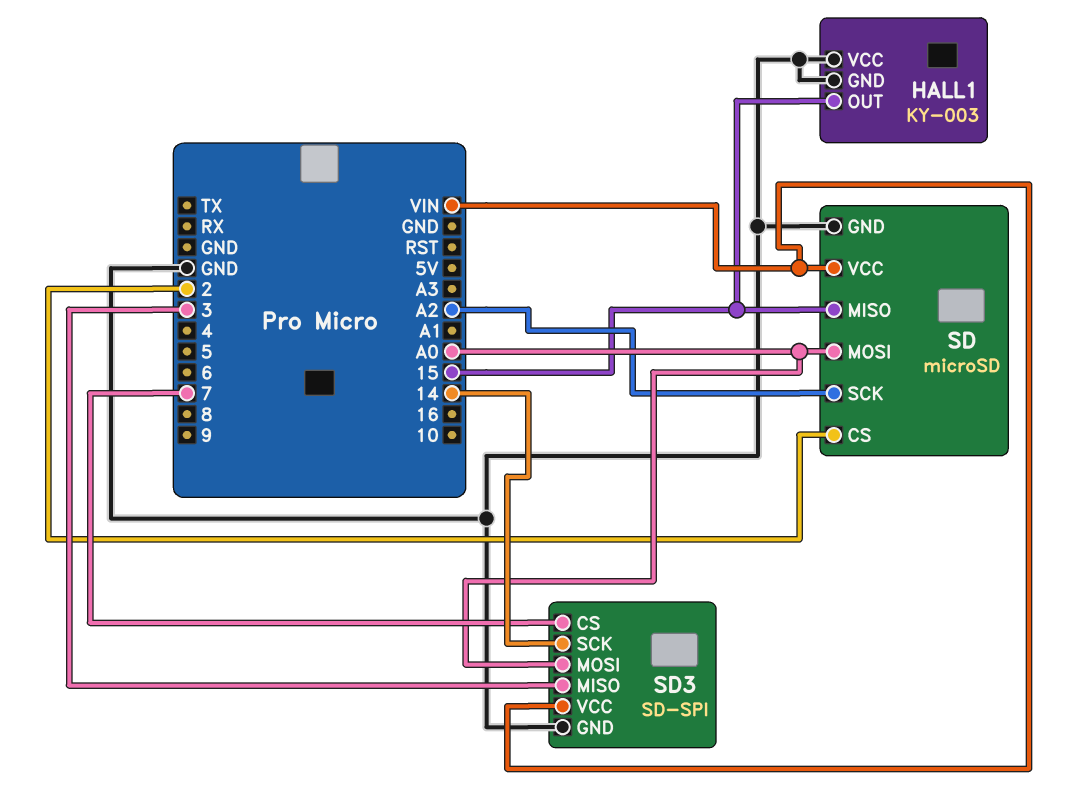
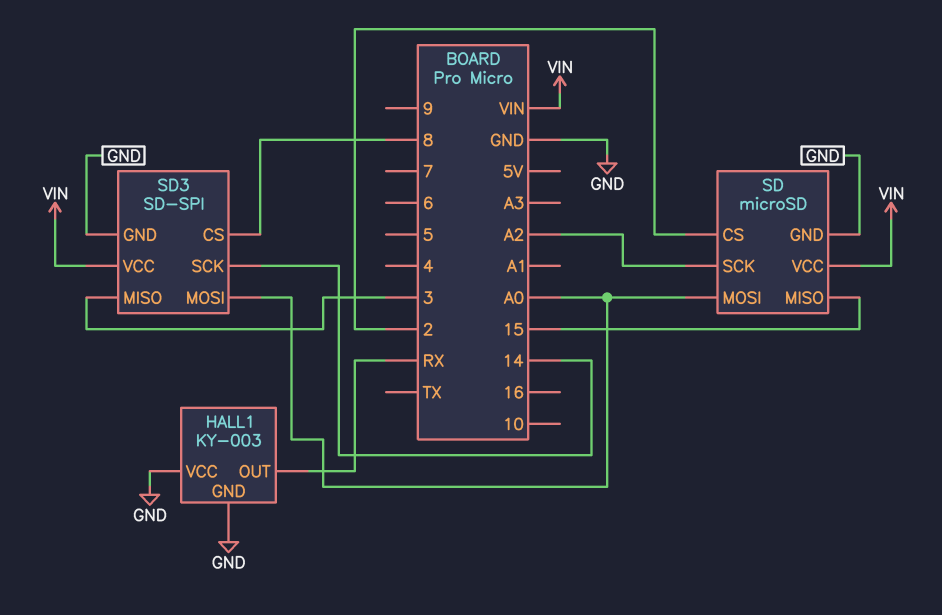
HALL1 pin OUT: 15 -> RX
SD3 pin CS: 7 -> 8

